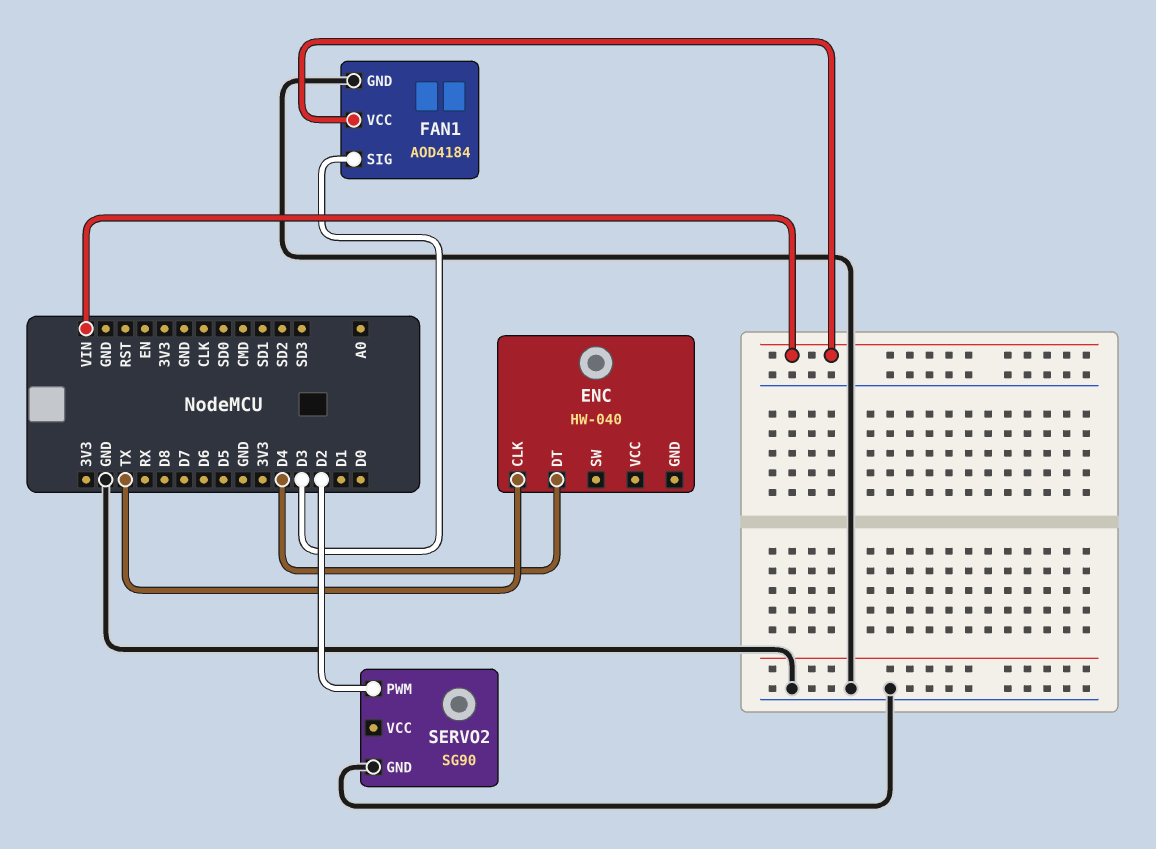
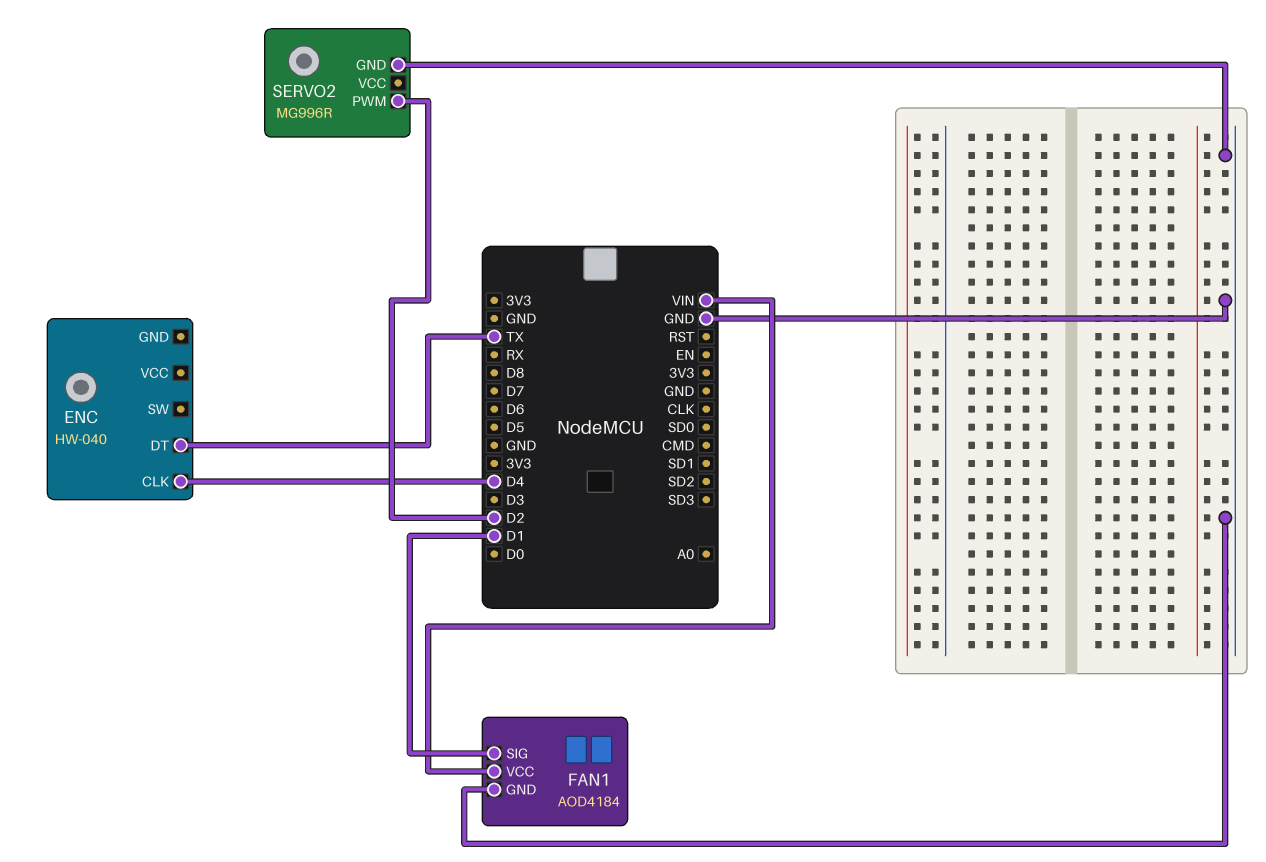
ENC pin CLK: TX -> D4
ENC pin DT: D4 -> TX
FAN1 pin SIG: D3 -> D1
SERVO2: SG90 -> MG996R

